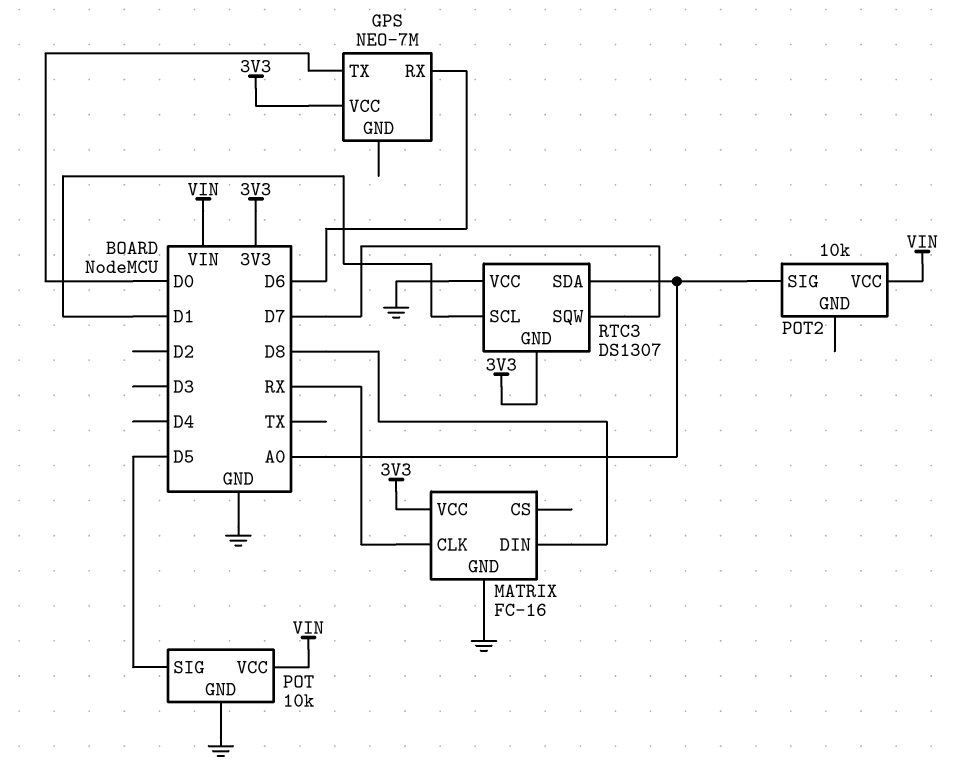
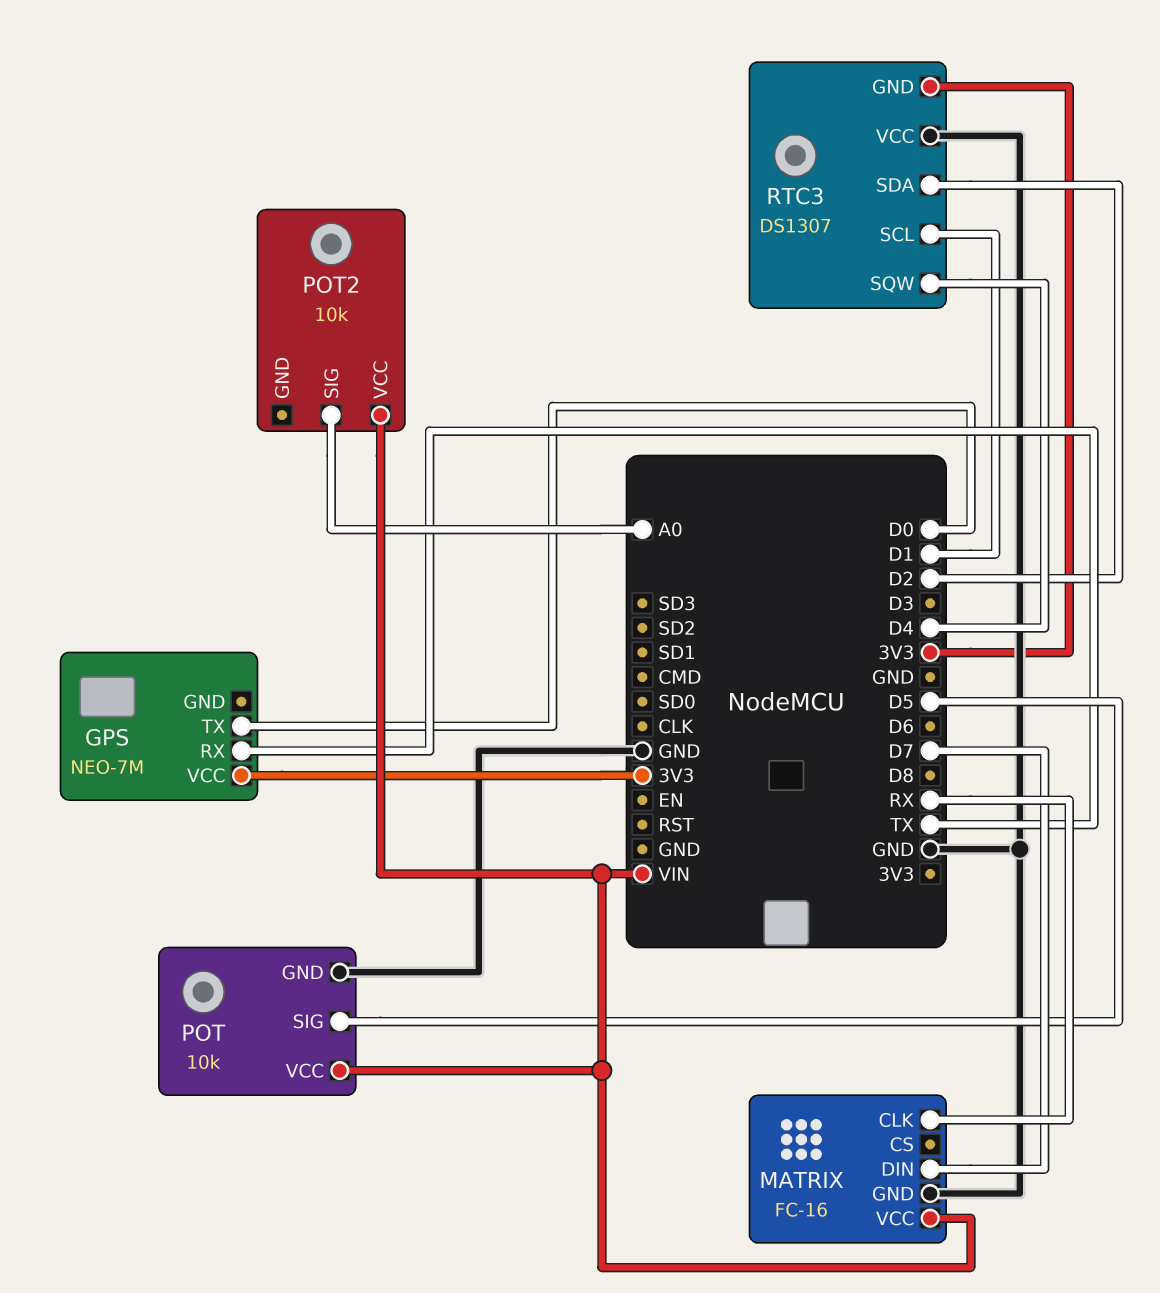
GPS pin RX: D6 -> TX
MATRIX pin DIN: D8 -> D7
MATRIX pin VCC: 3V3 -> VIN
RTC3 pin SDA: A0 -> D2
RTC3 pin SQW: D7 -> D4

